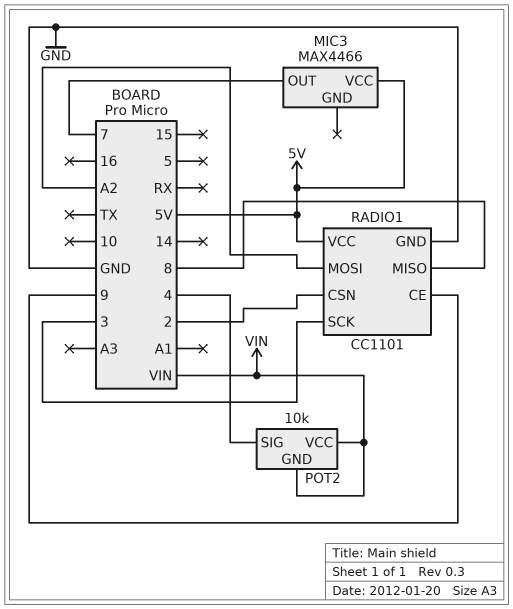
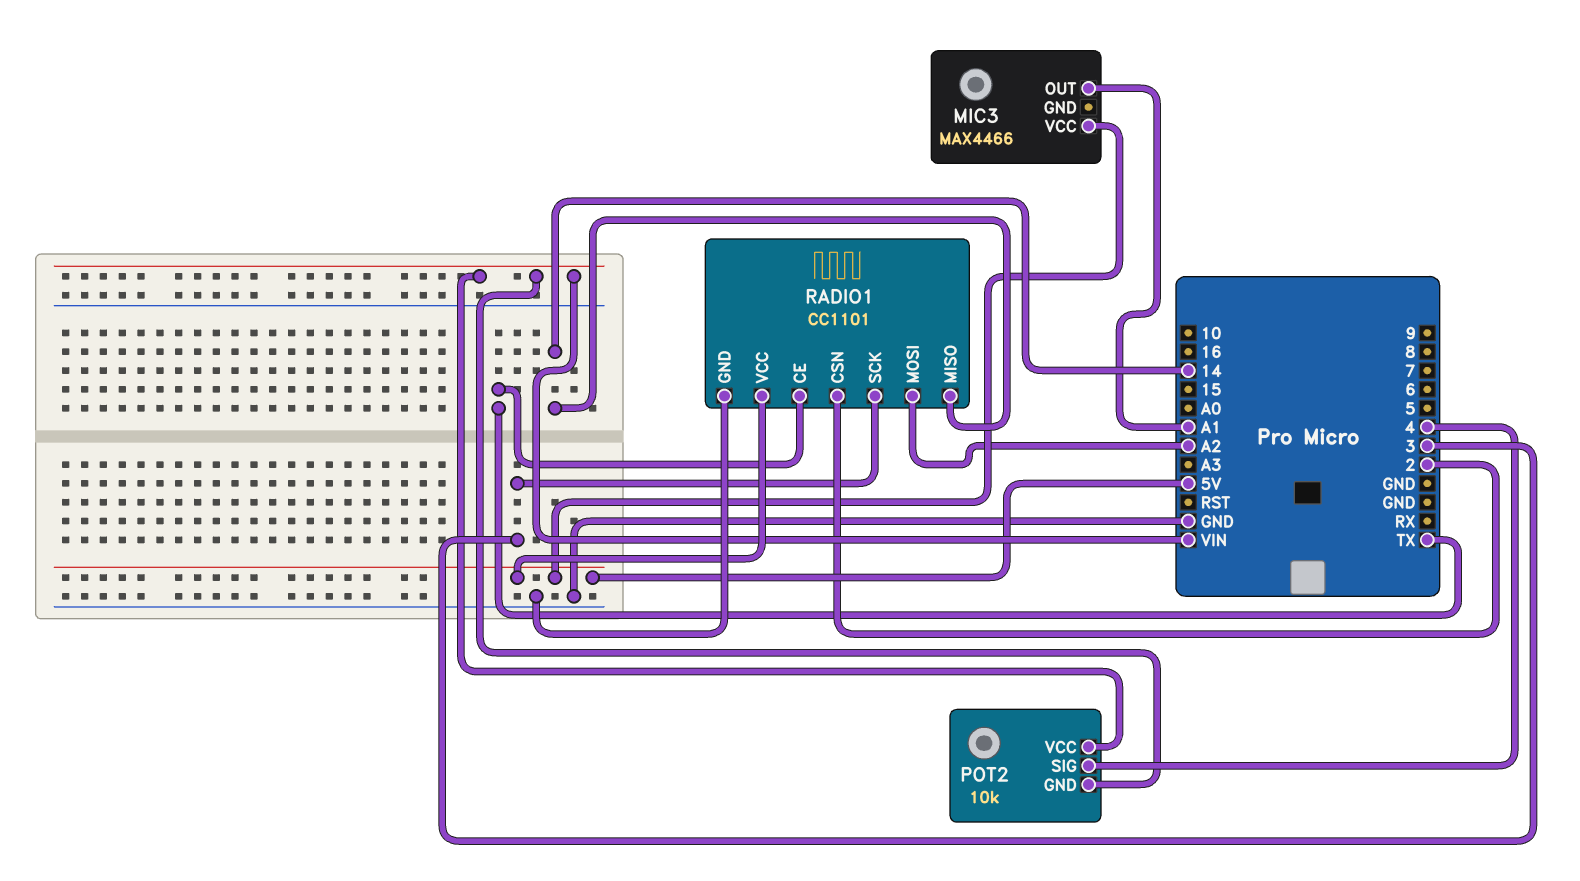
MIC3 pin OUT: 7 -> A1
RADIO1 pin CE: 9 -> TX
RADIO1 pin MISO: 8 -> 14

